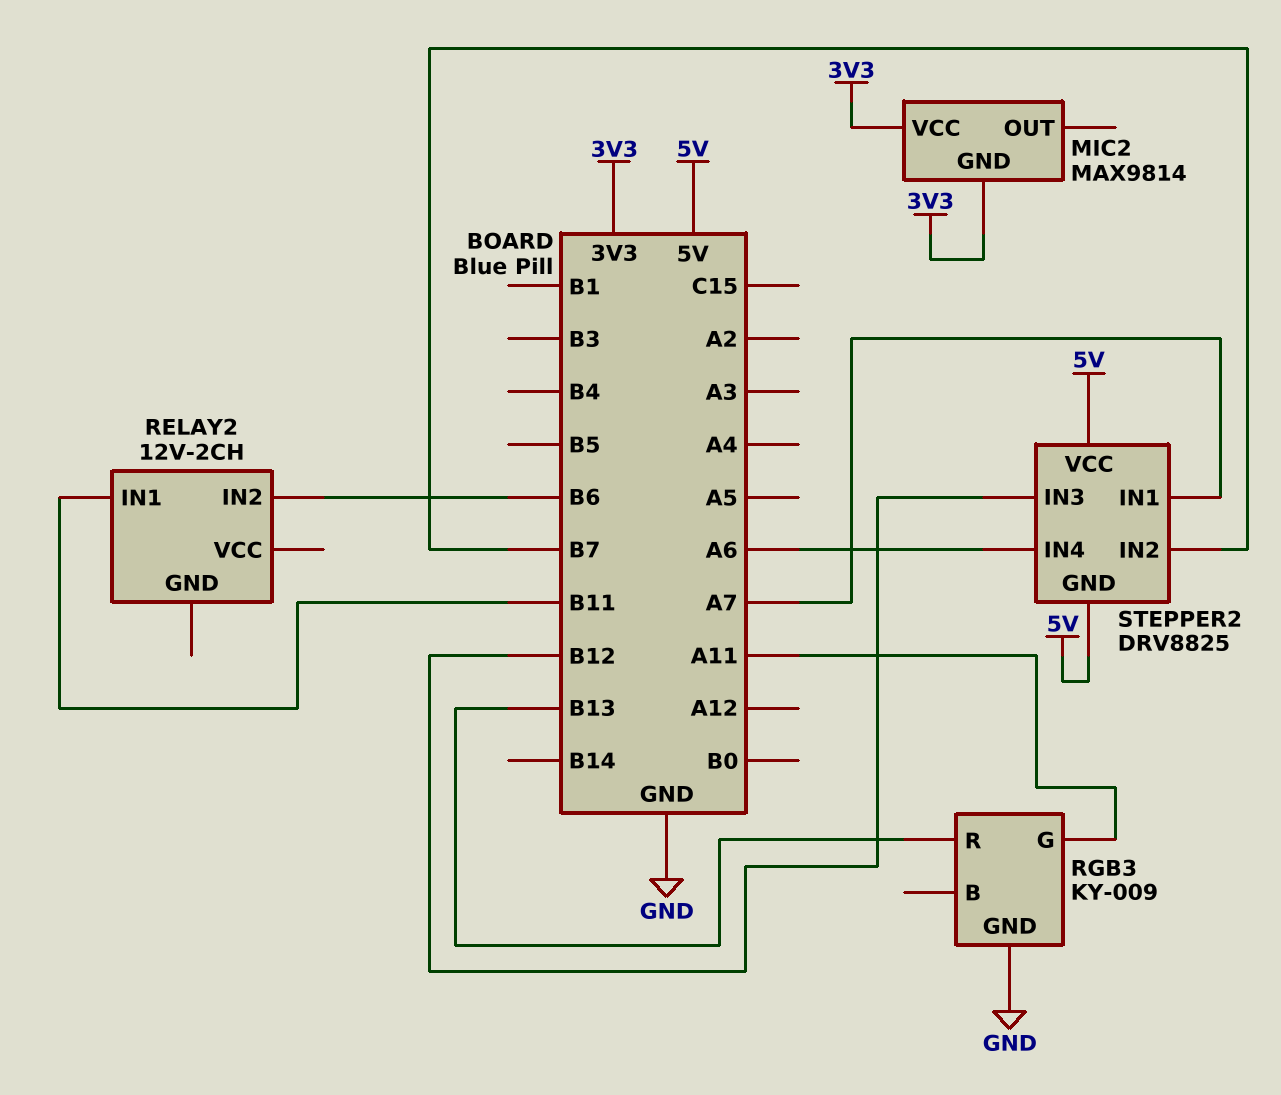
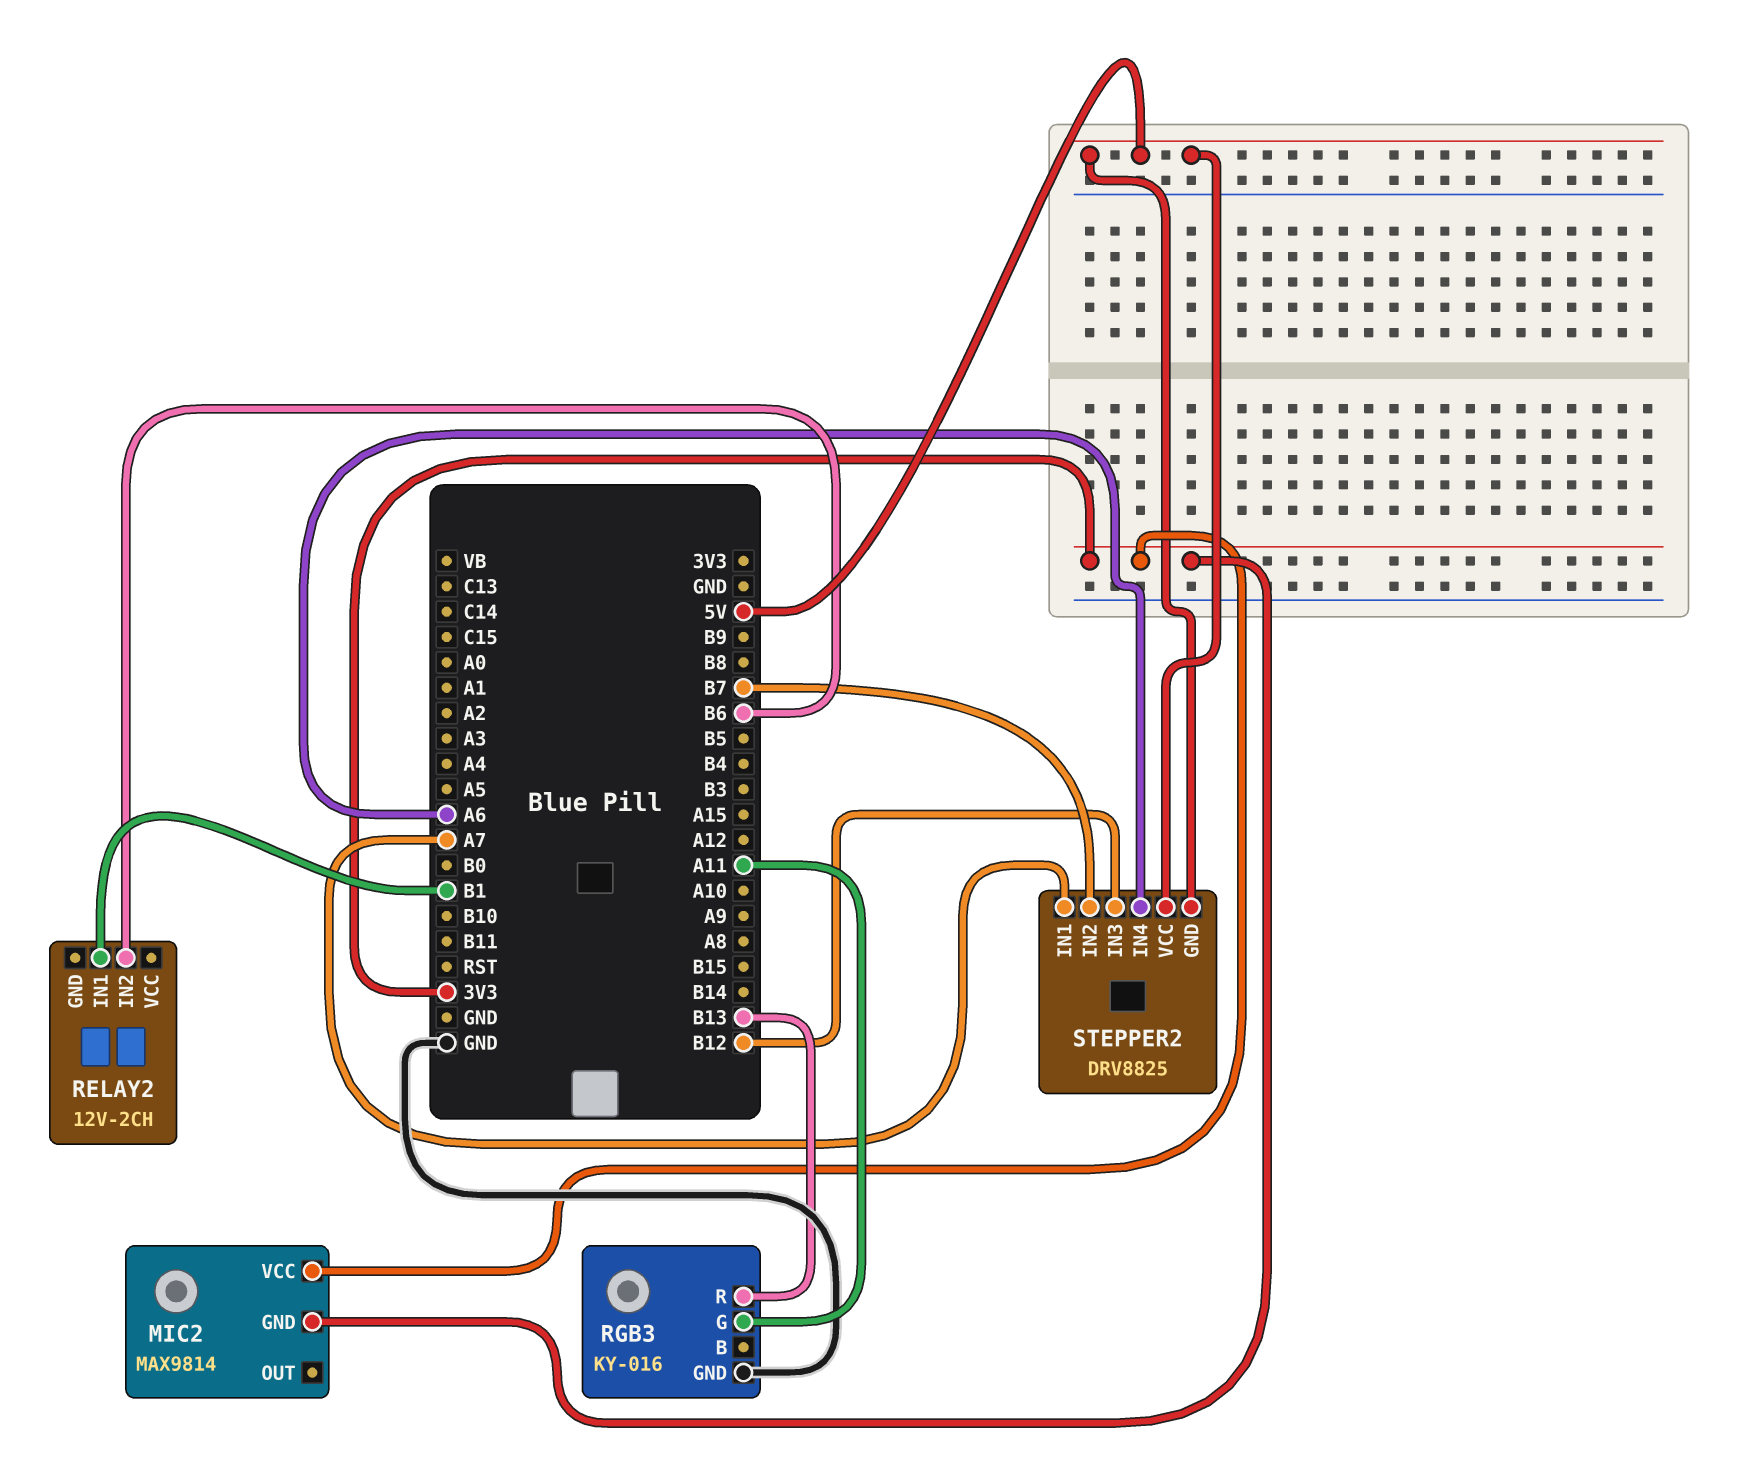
RELAY2 pin IN1: B11 -> B1
RGB3: KY-009 -> KY-016

